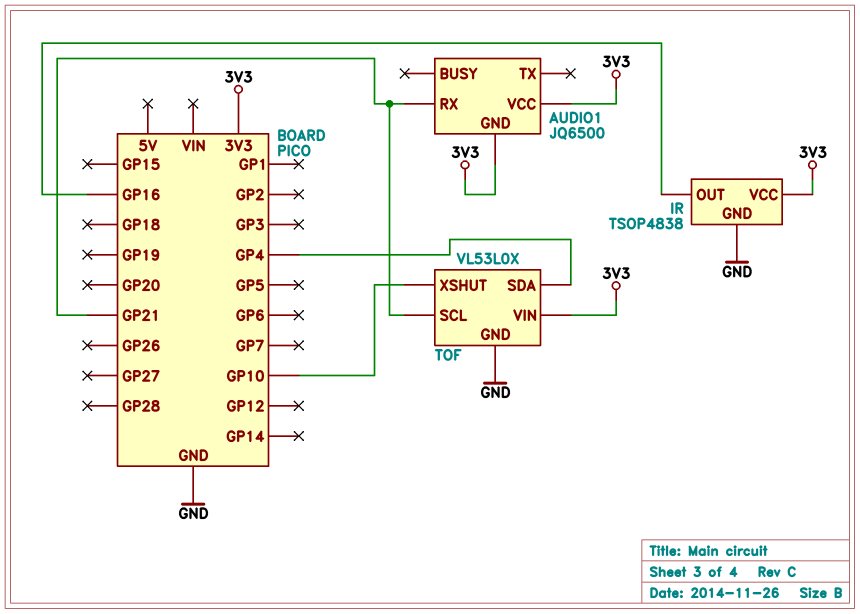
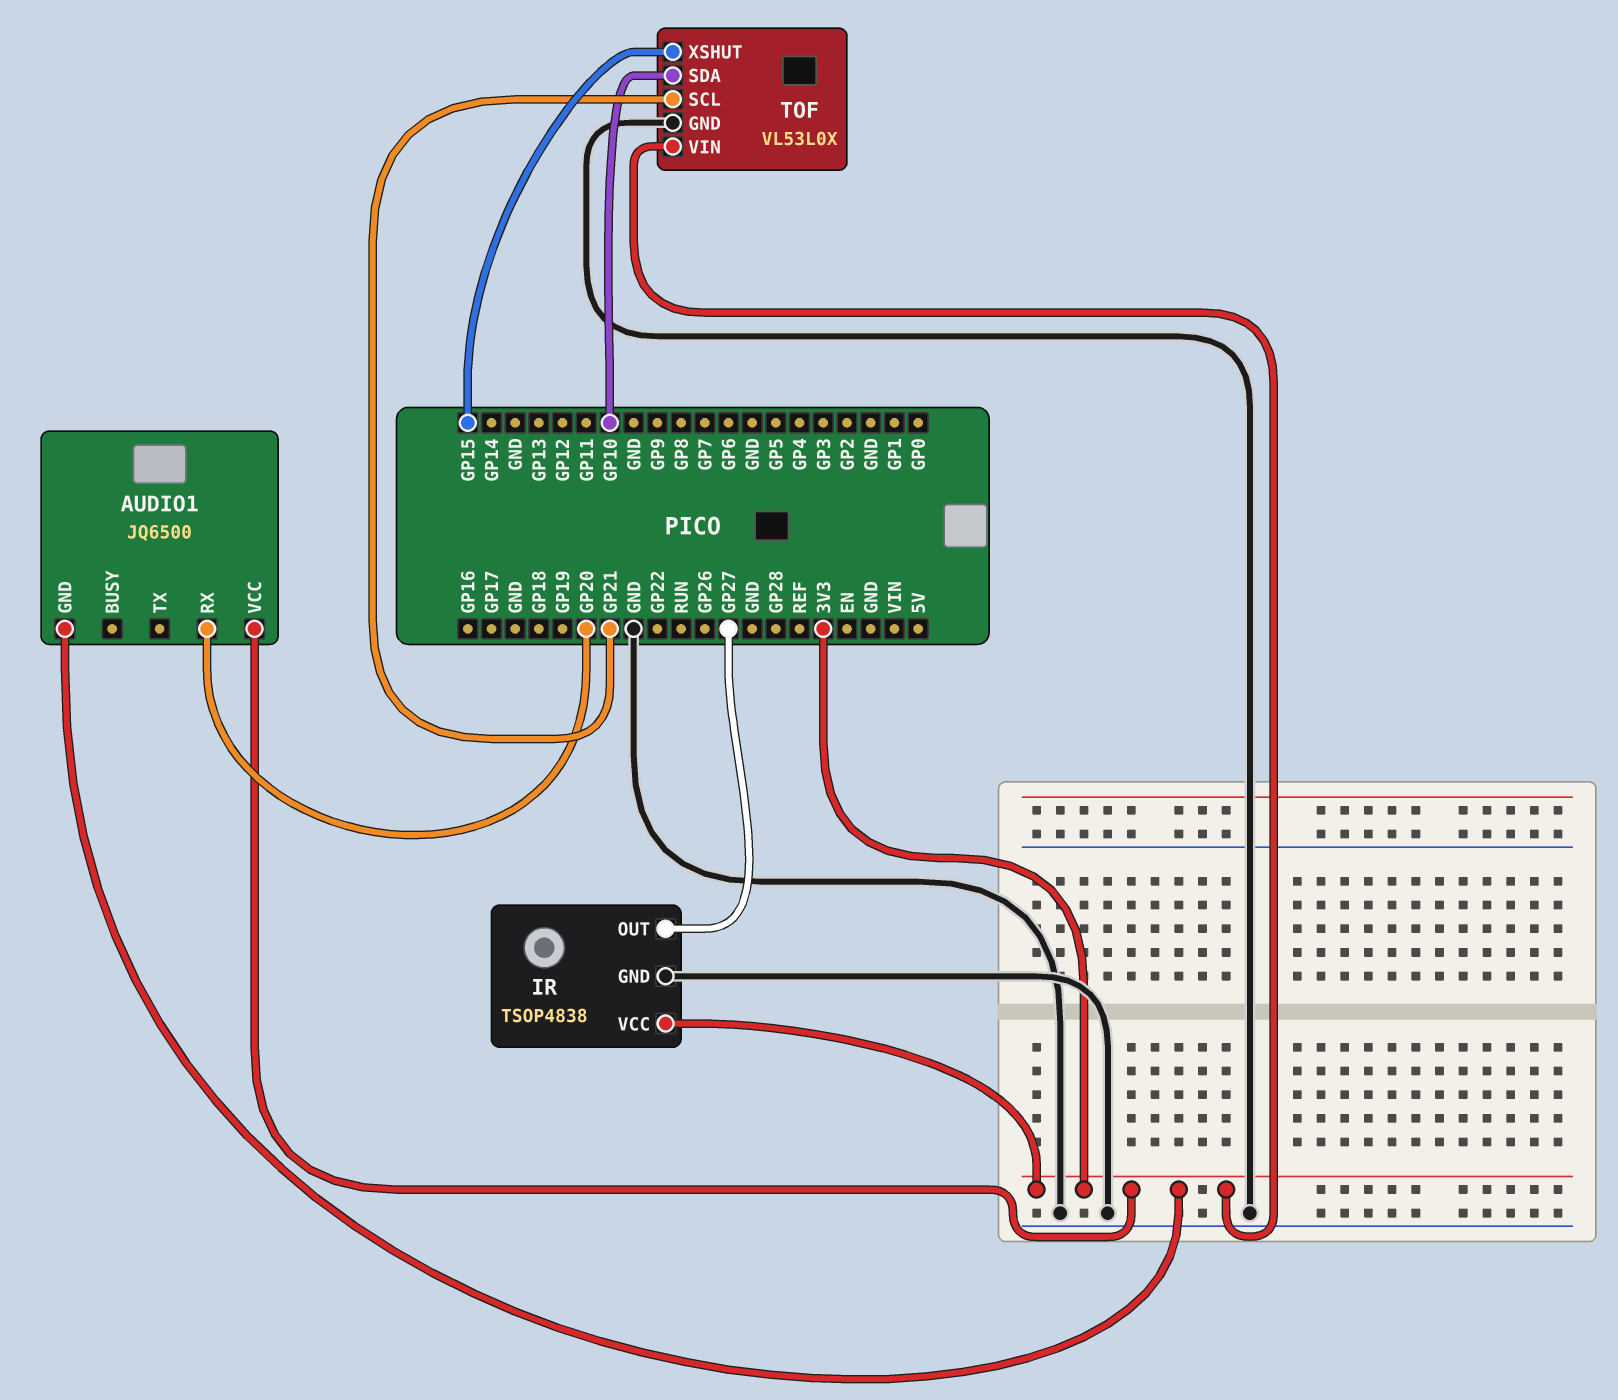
AUDIO1 pin RX: GP21 -> GP20
IR pin OUT: GP16 -> GP27
TOF pin SDA: GP4 -> GP10
TOF pin XSHUT: GP10 -> GP15

